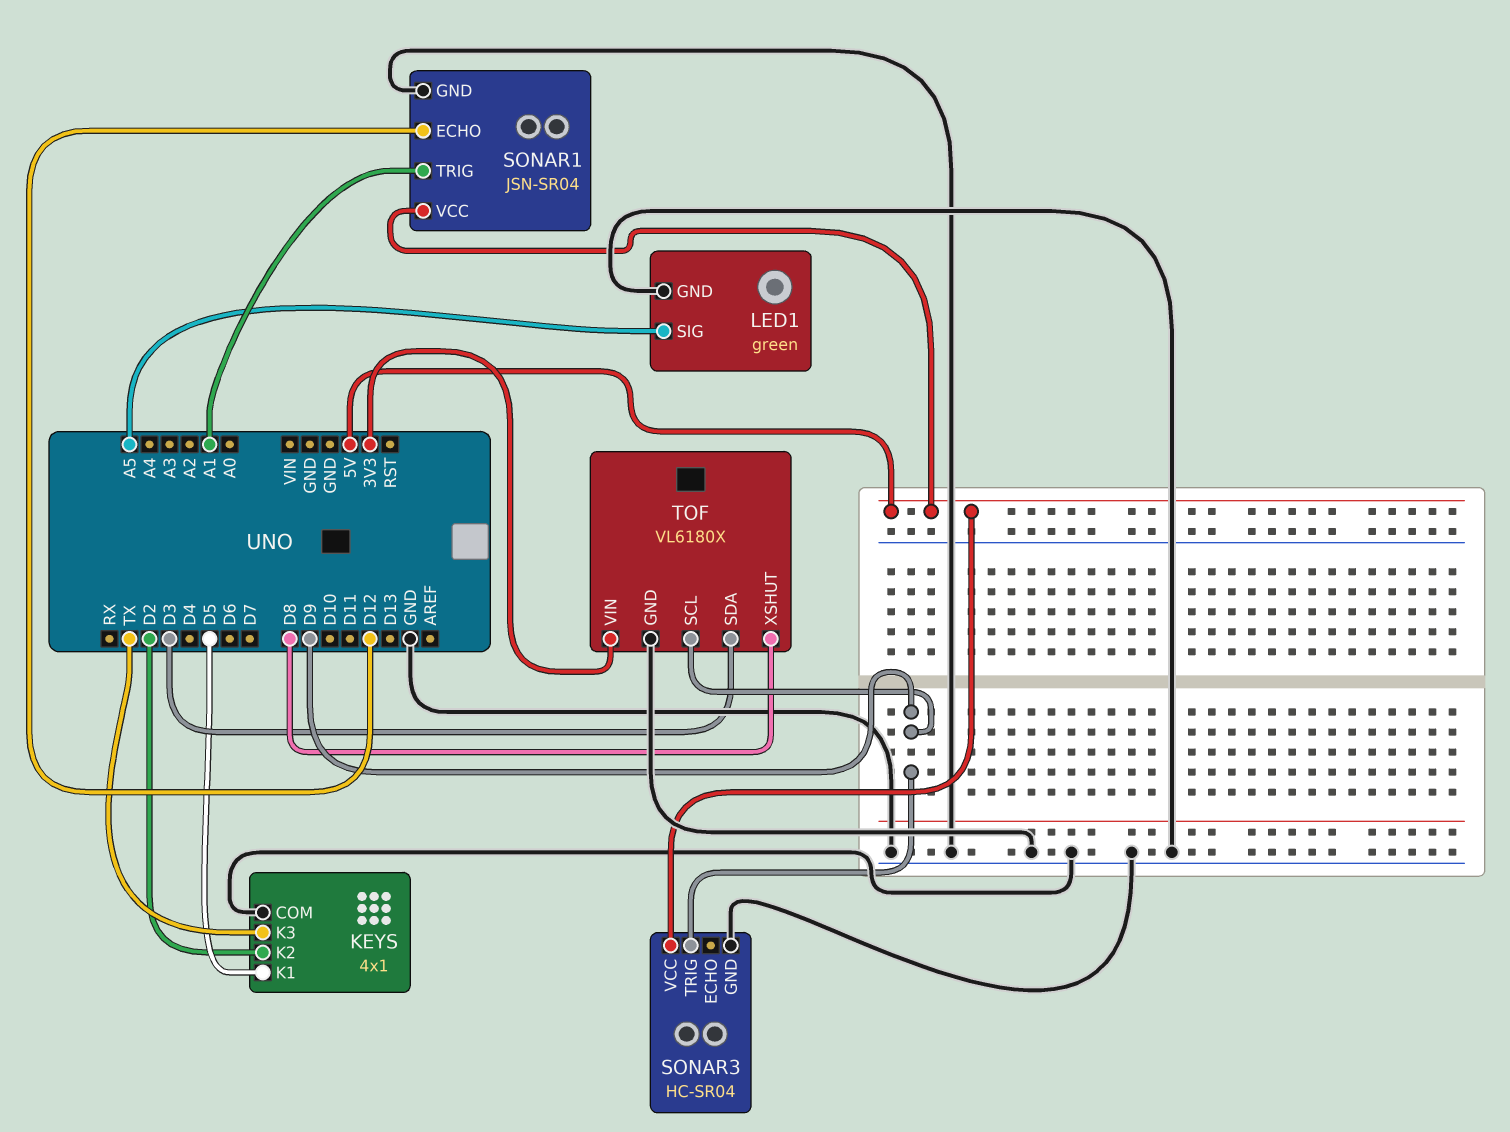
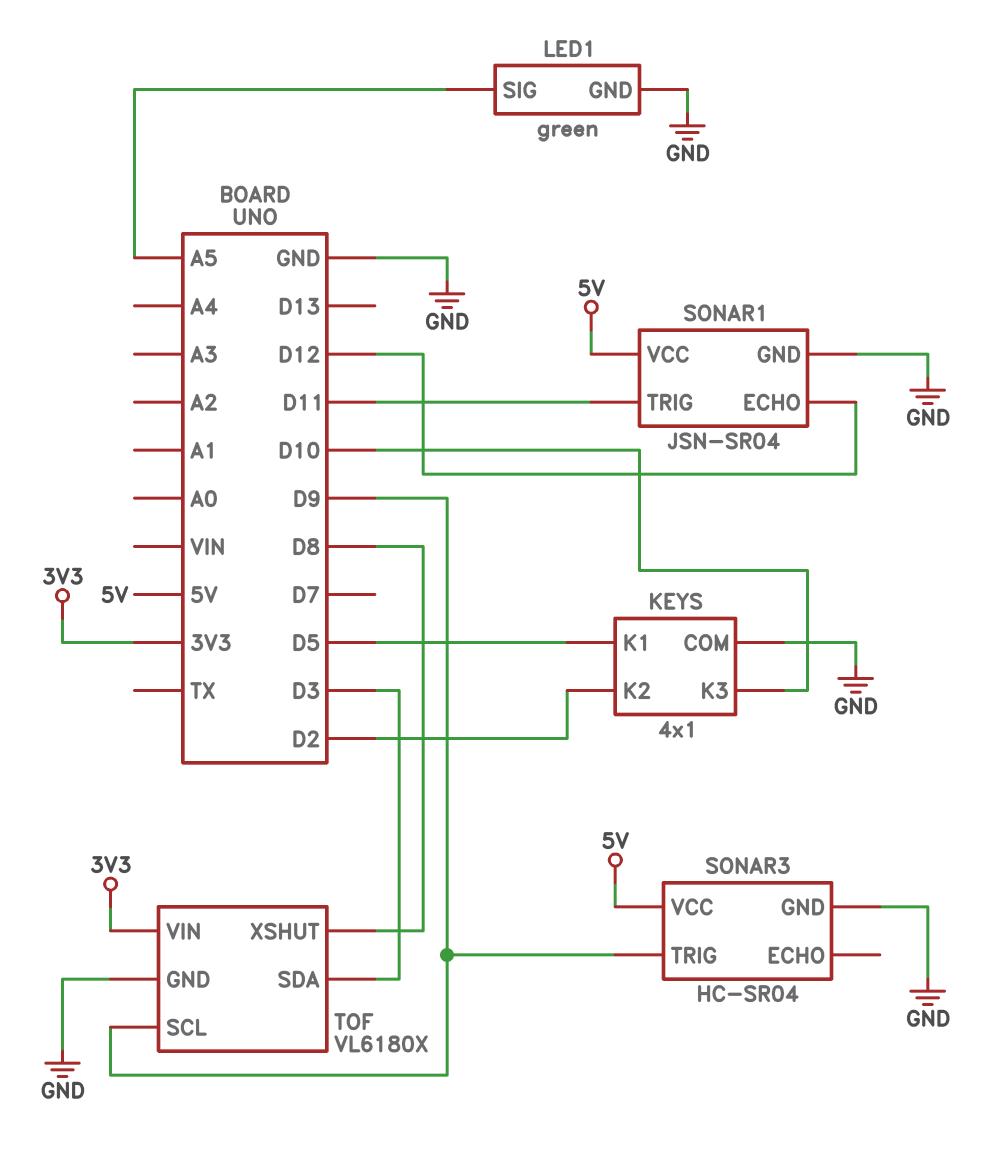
KEYS pin K3: TX -> D10
SONAR1 pin TRIG: A1 -> D11

